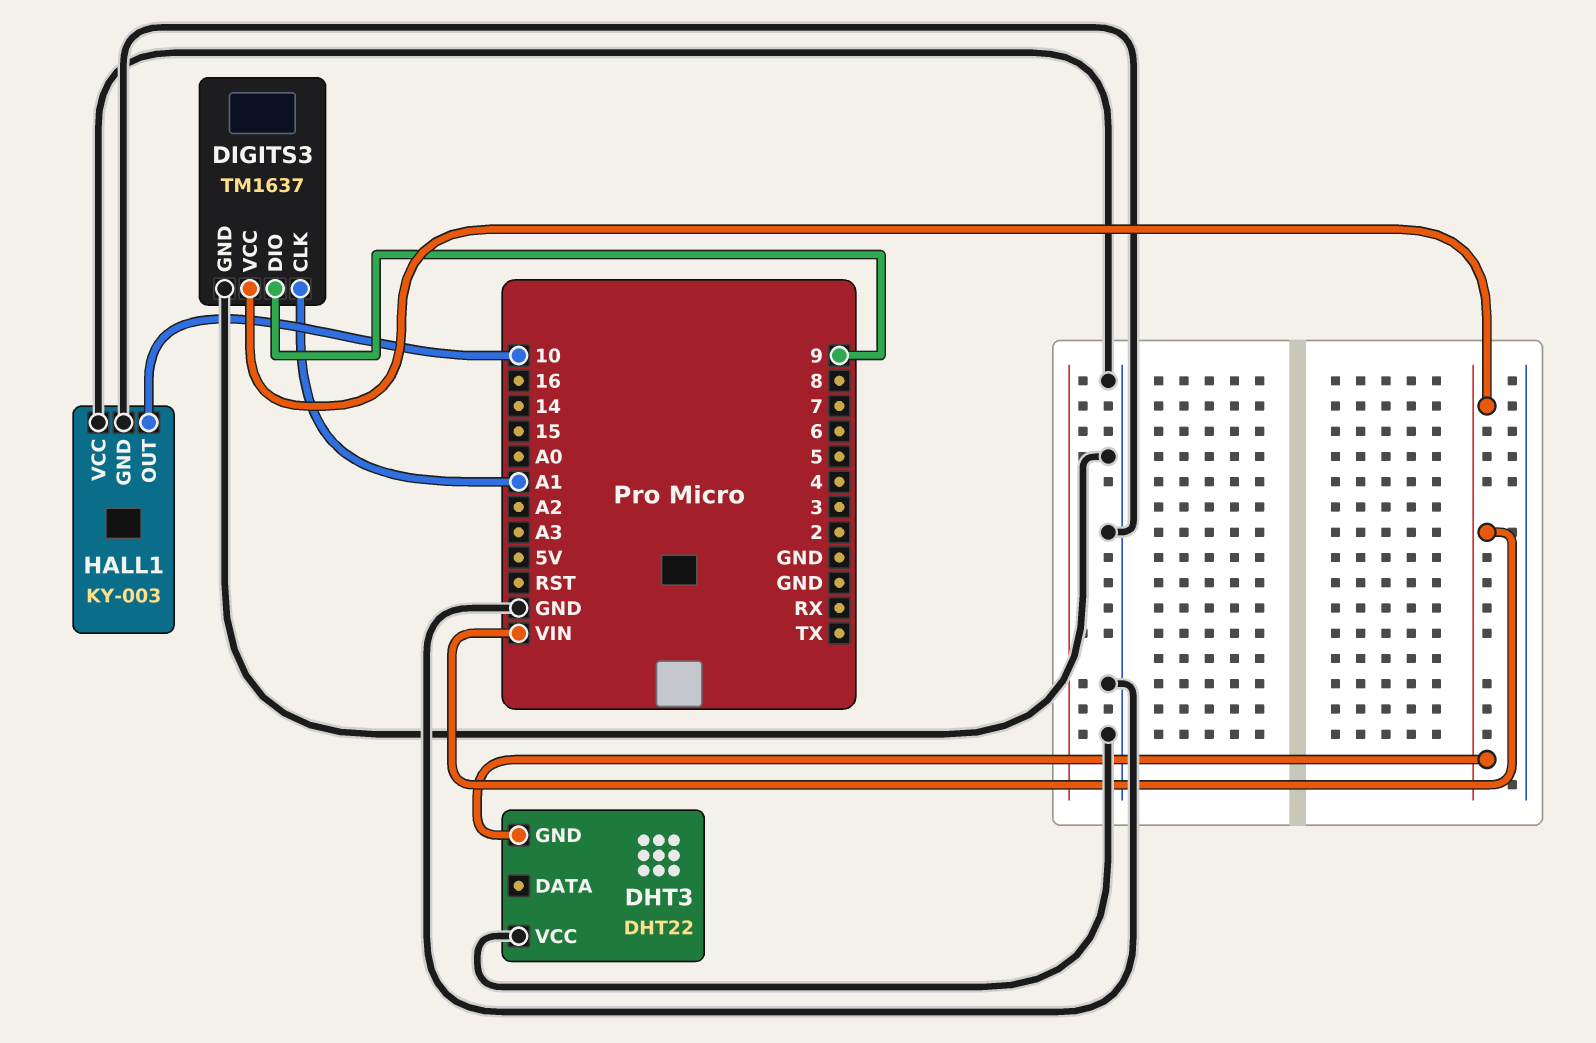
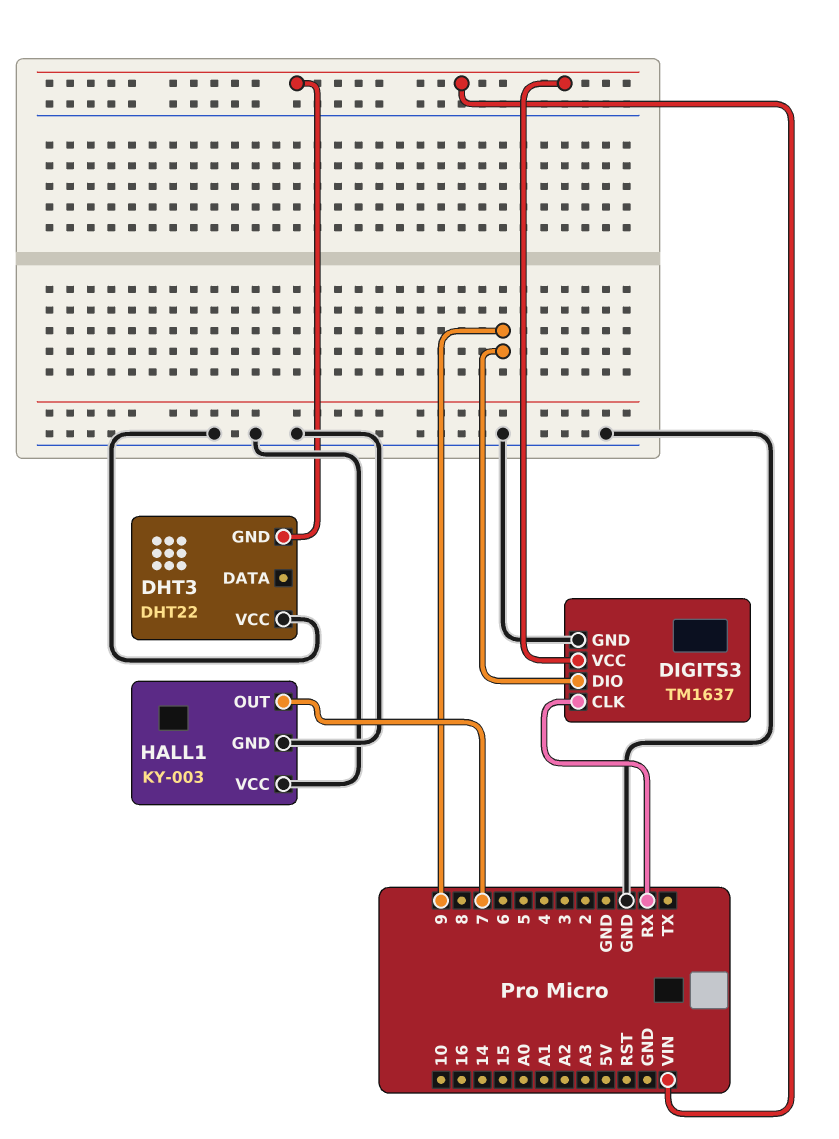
DIGITS3 pin CLK: A1 -> RX
HALL1 pin OUT: 10 -> 7

